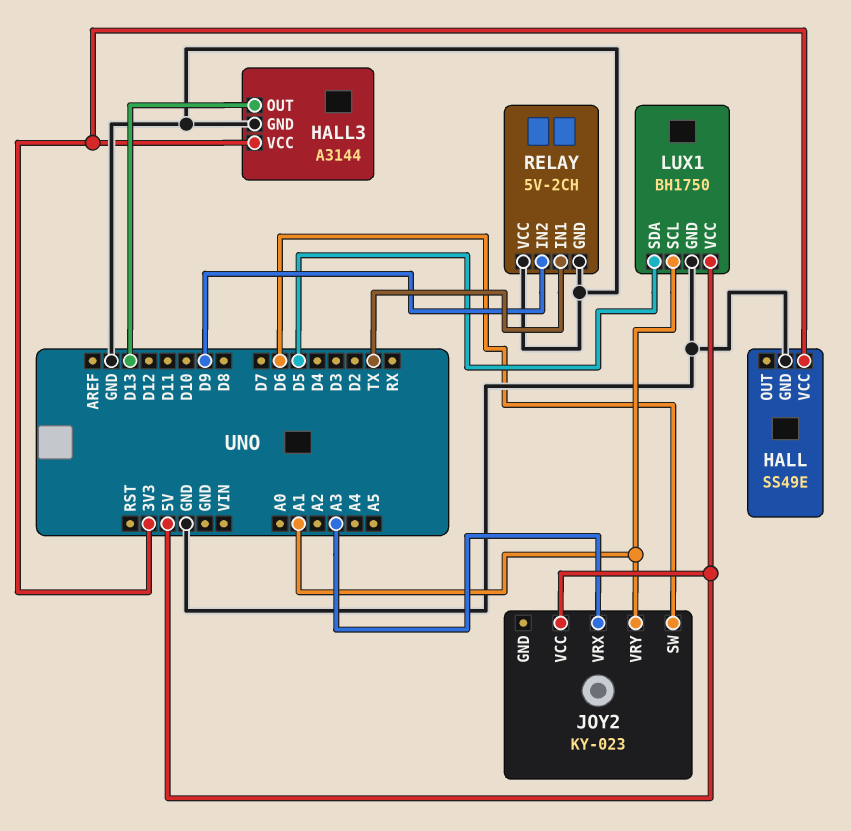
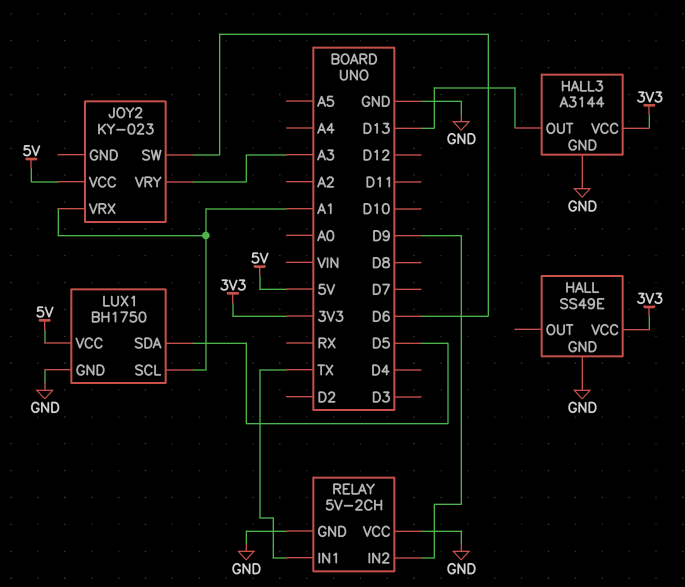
JOY2 pin VRX: A3 -> A1
JOY2 pin VRY: A1 -> A3

